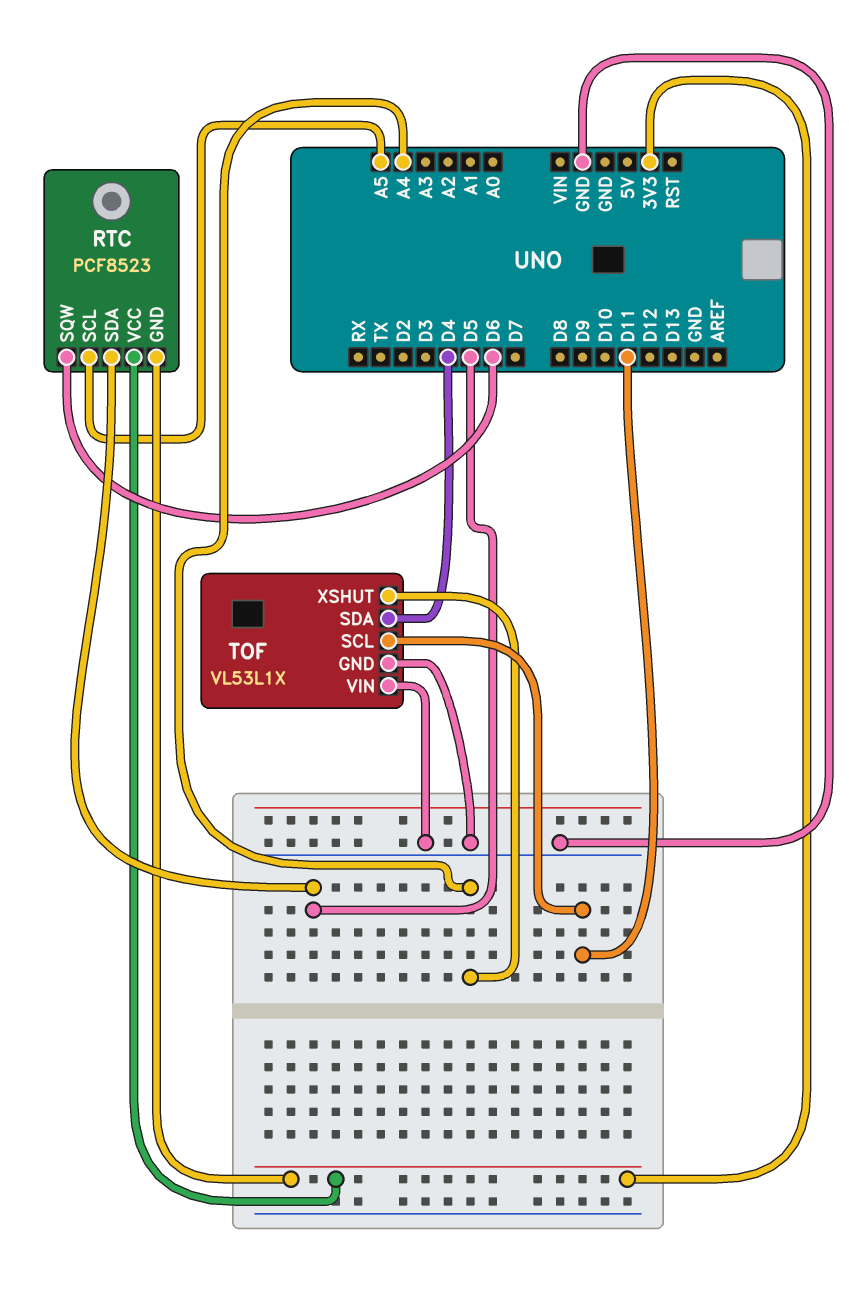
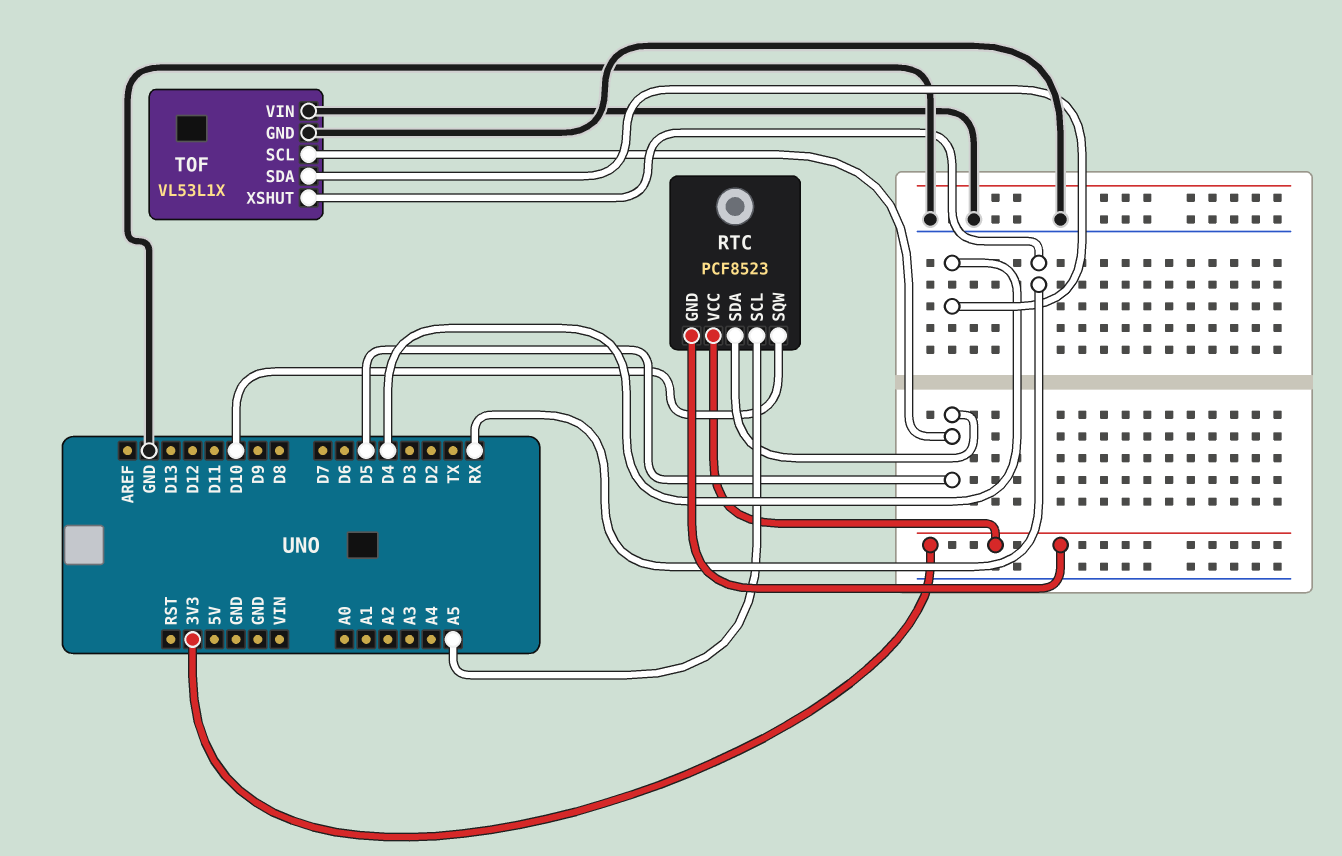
RTC pin SQW: D6 -> D10
TOF pin SCL: D11 -> D5
TOF pin XSHUT: A4 -> RX

